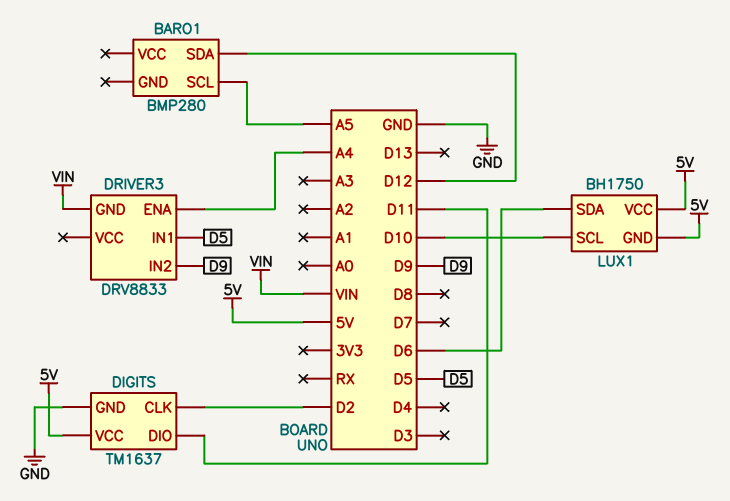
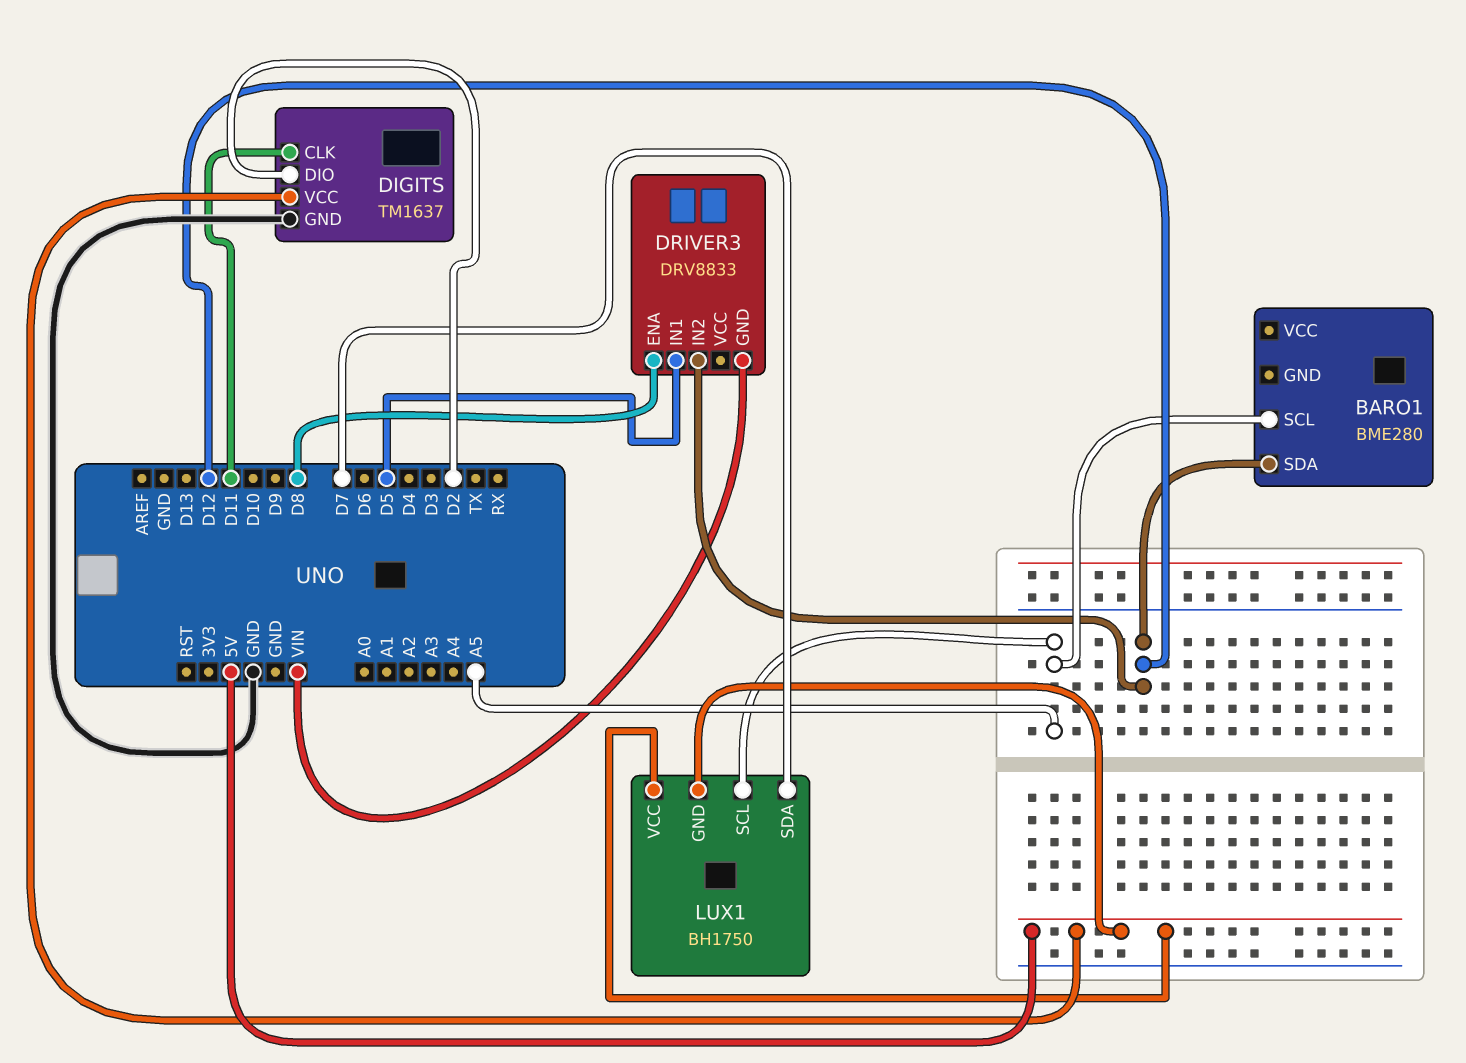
BARO1: BMP280 -> BME280
DIGITS pin CLK: D2 -> D11
DIGITS pin DIO: D11 -> D2
DRIVER3 pin ENA: A4 -> D8
DRIVER3 pin IN2: D9 -> D12
LUX1 pin SCL: D10 -> A5
LUX1 pin SDA: D6 -> D7

